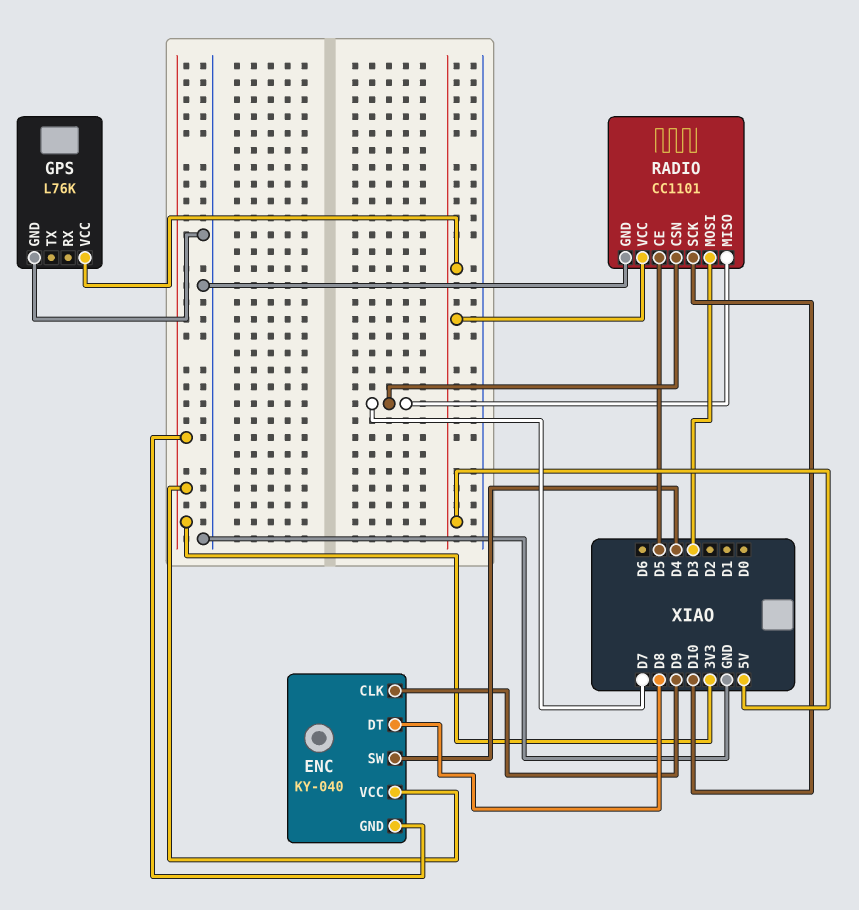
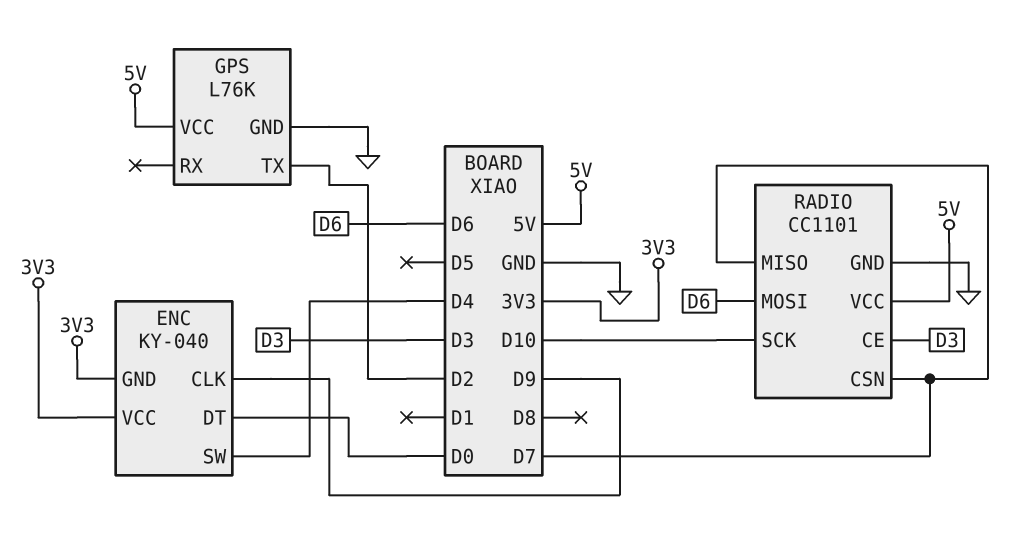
ENC pin DT: D8 -> D0
GPS pin TX: none -> D2
RADIO pin CE: D5 -> D3
RADIO pin MOSI: D3 -> D6

